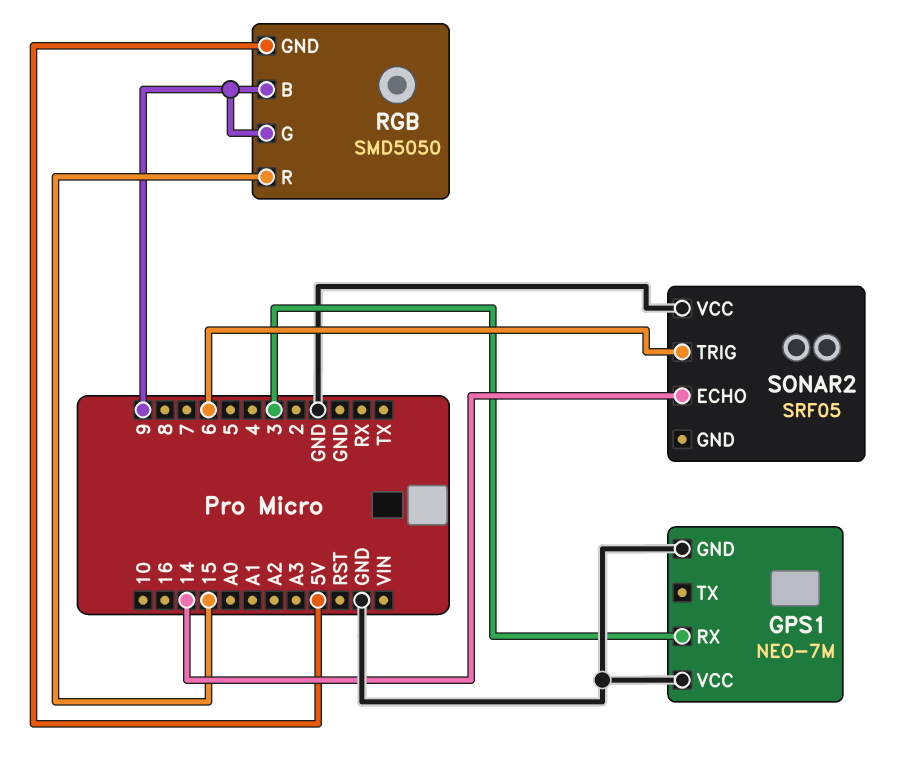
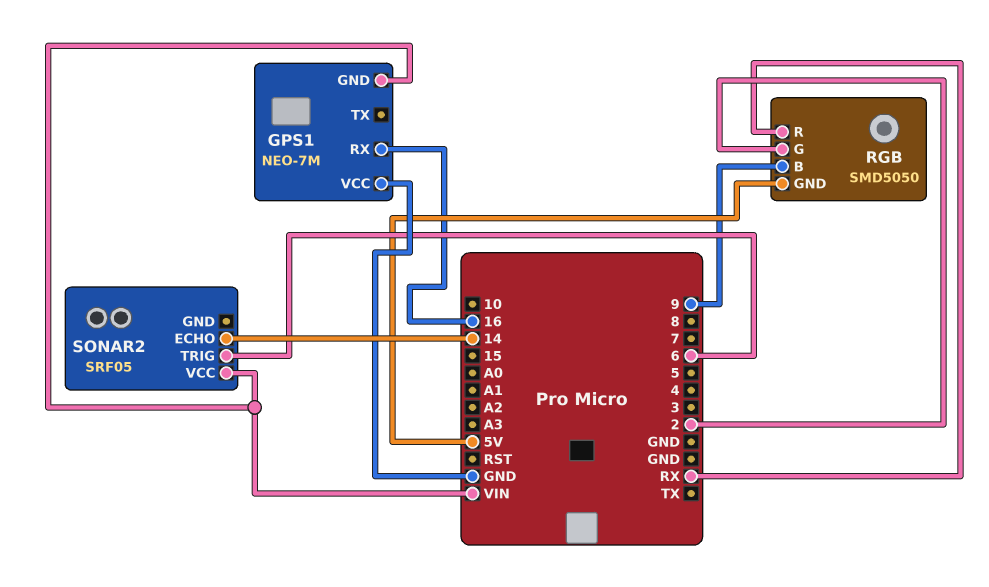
GPS1 pin GND: GND -> VIN
GPS1 pin RX: 3 -> 16
RGB pin G: 9 -> 2
RGB pin R: 15 -> RX
SONAR2 pin VCC: GND -> VIN

